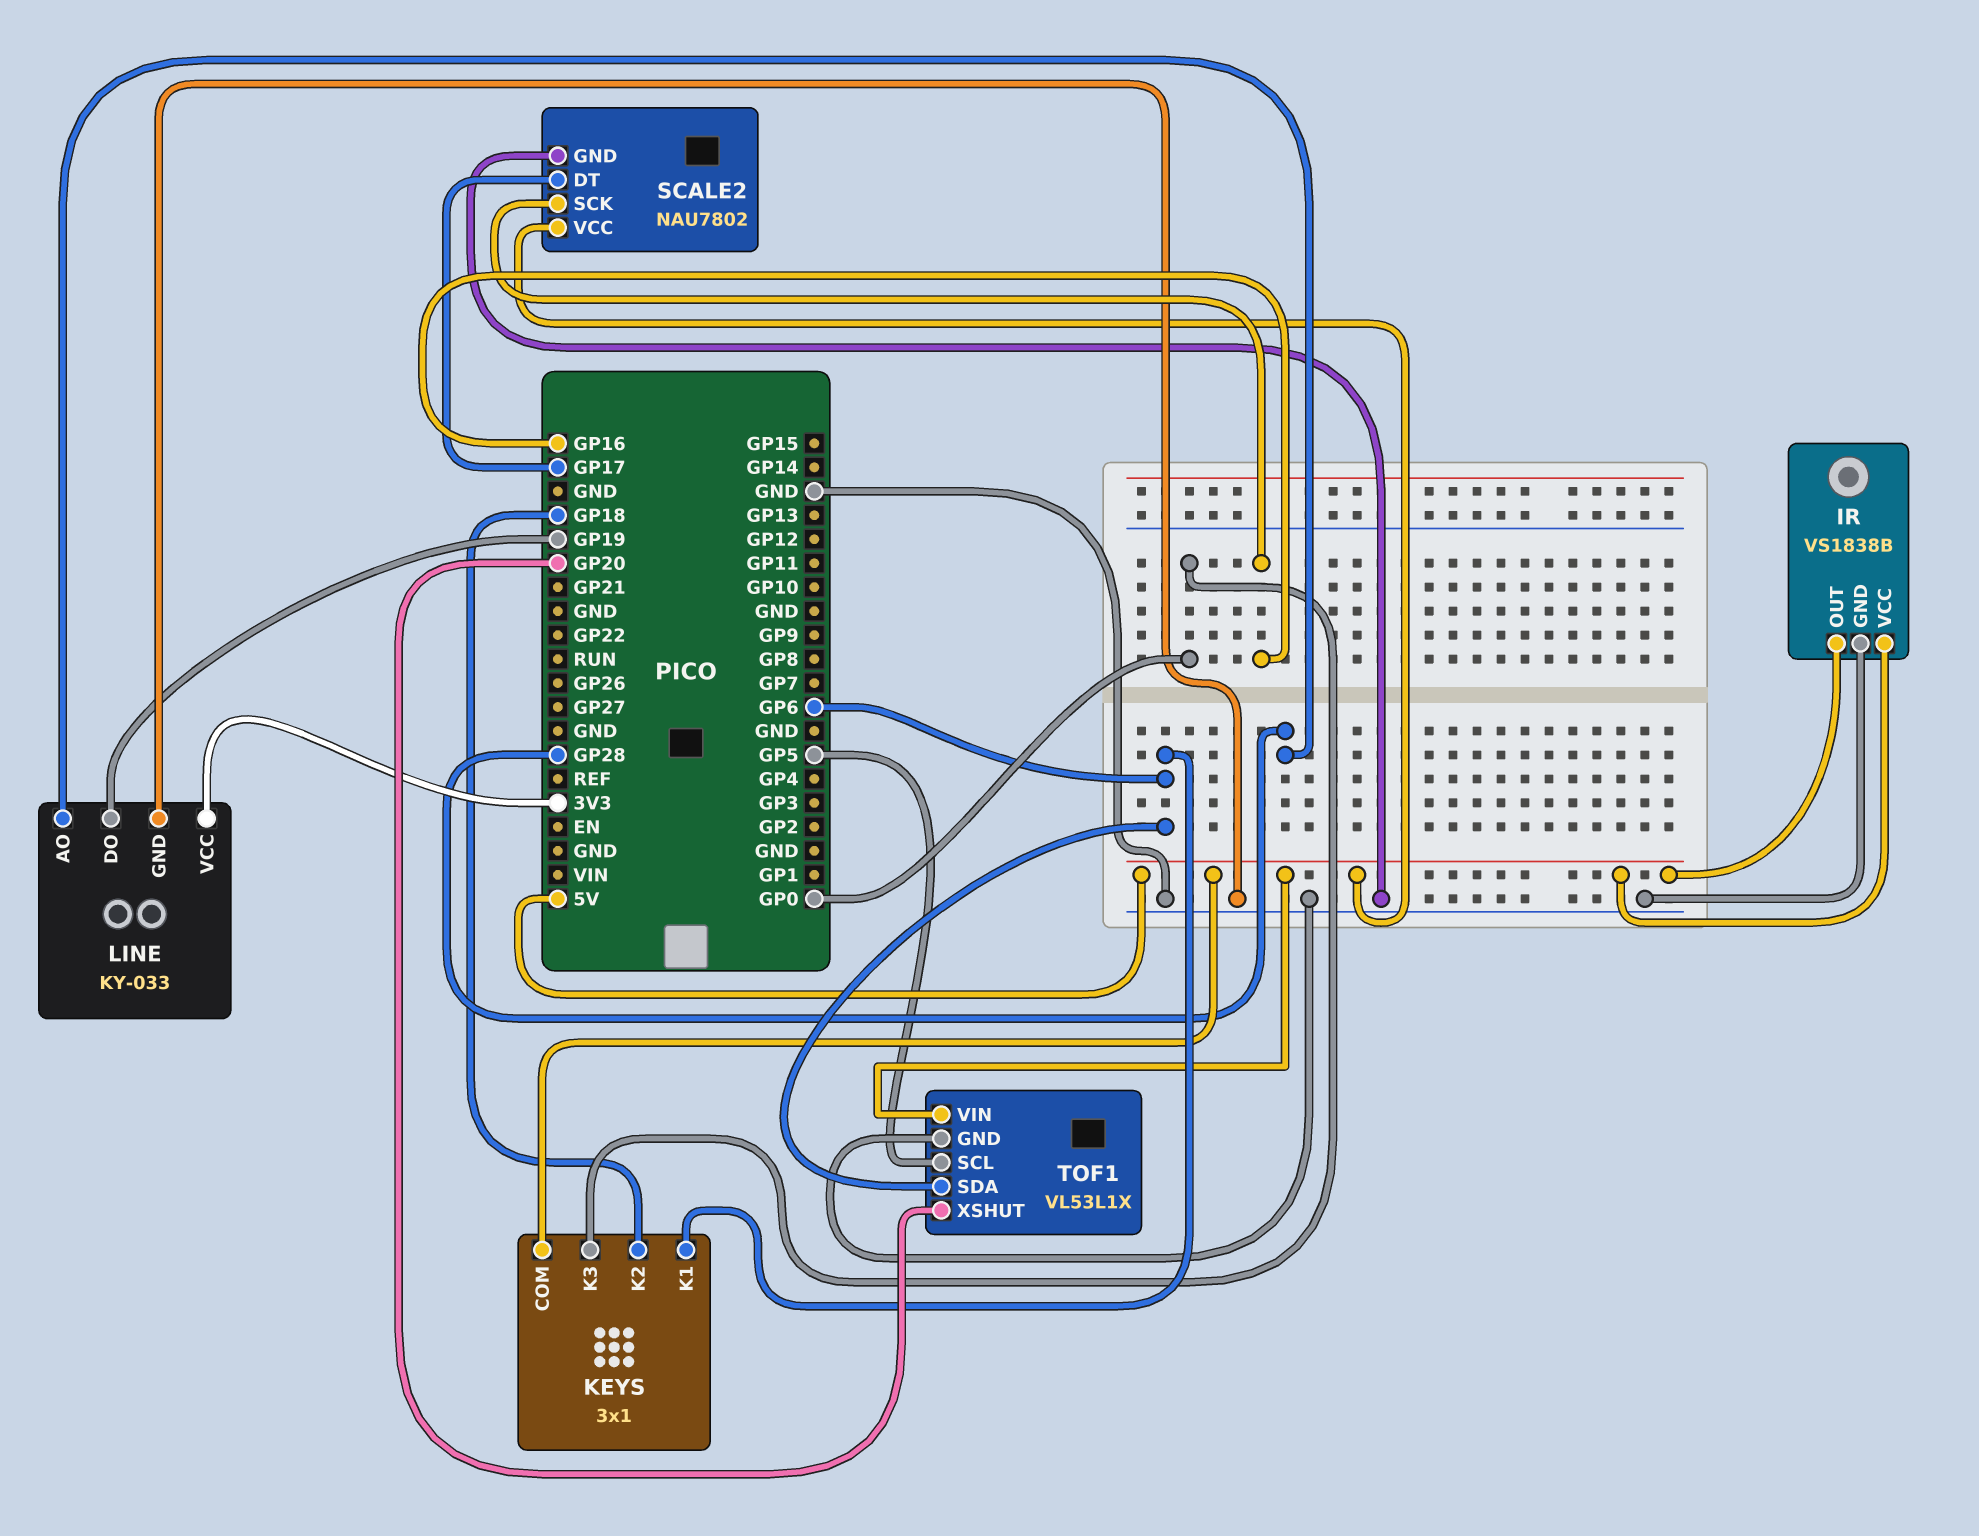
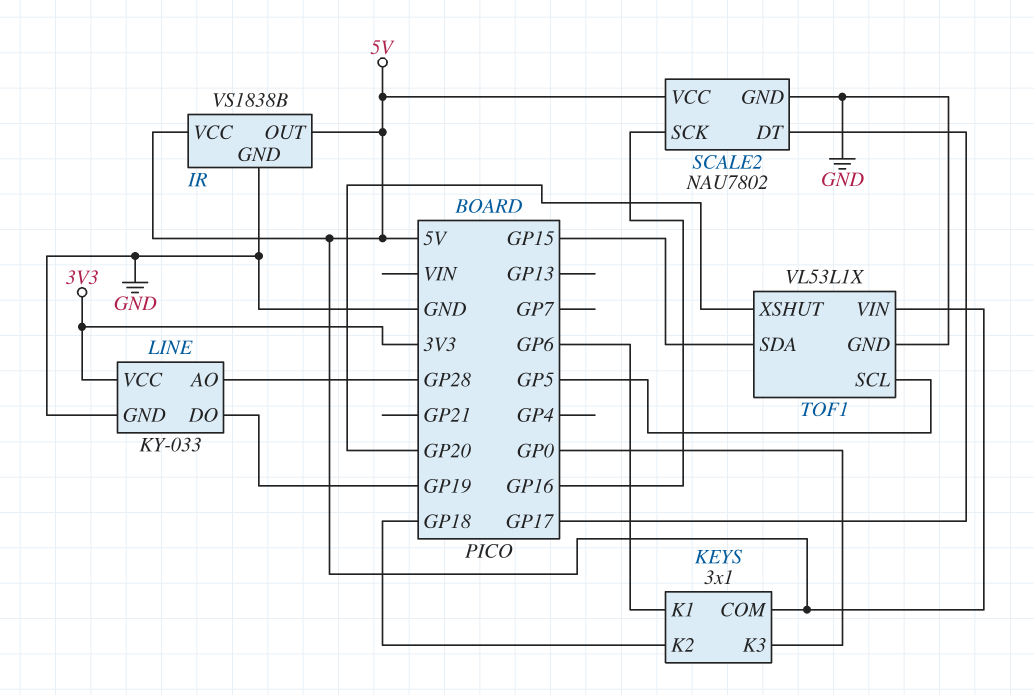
TOF1 pin SDA: GP6 -> GP15

